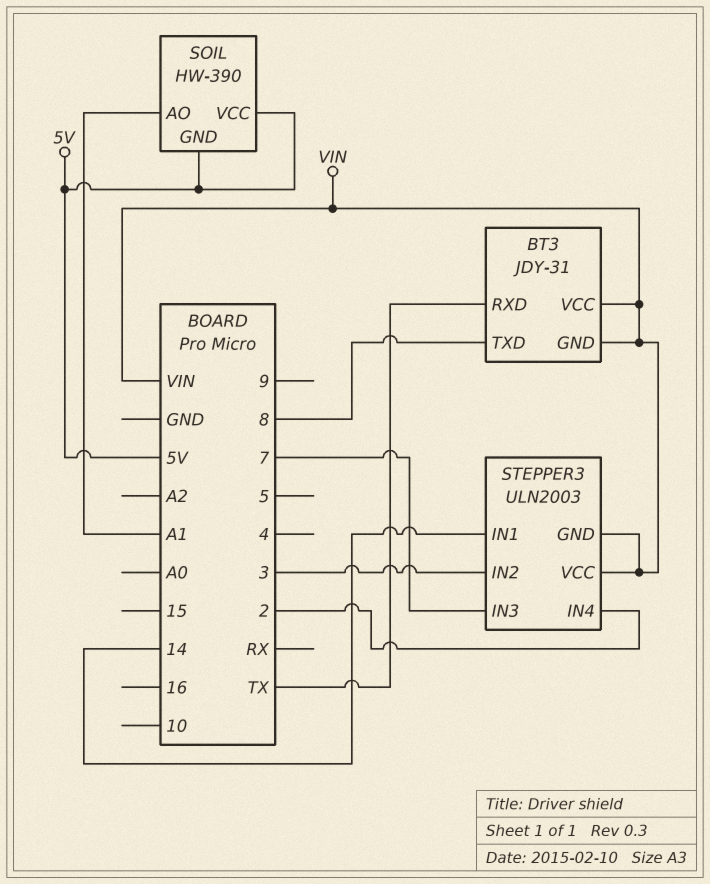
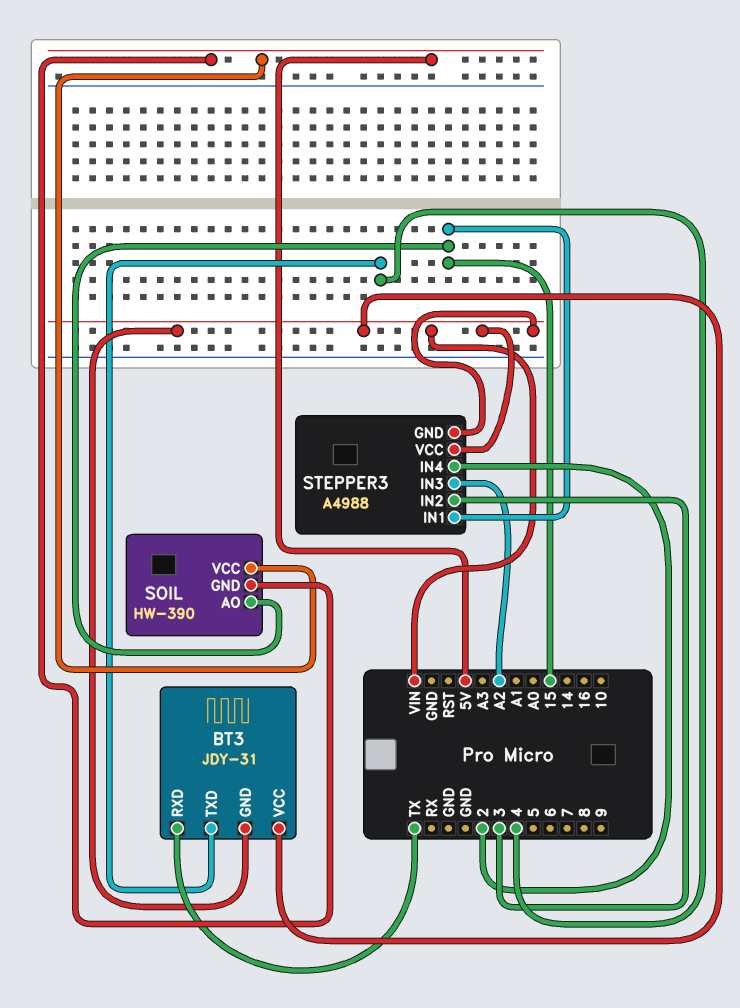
BT3 pin TXD: 8 -> 4
SOIL pin AO: A1 -> 15
STEPPER3: ULN2003 -> A4988
STEPPER3 pin IN1: 14 -> 15
STEPPER3 pin IN3: 7 -> A2

